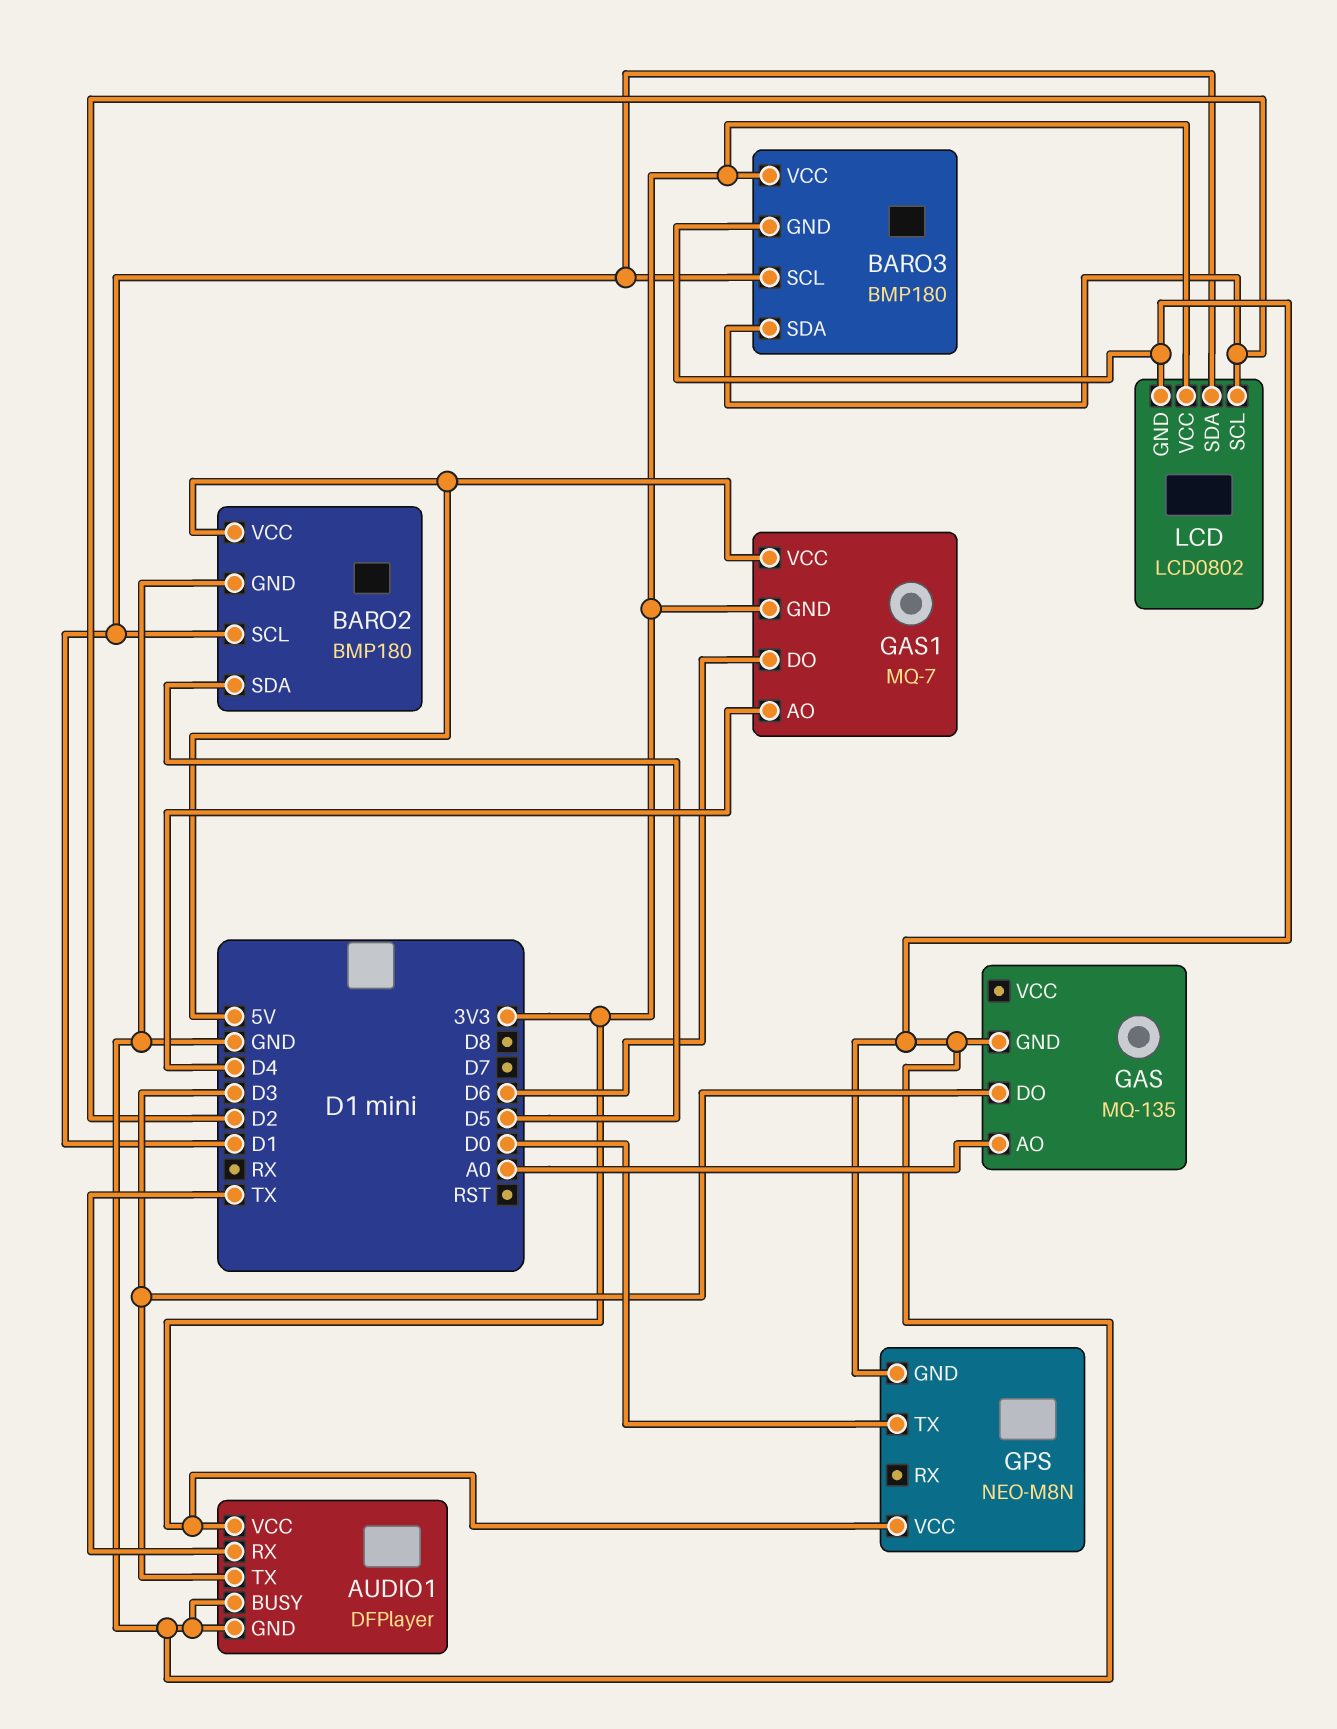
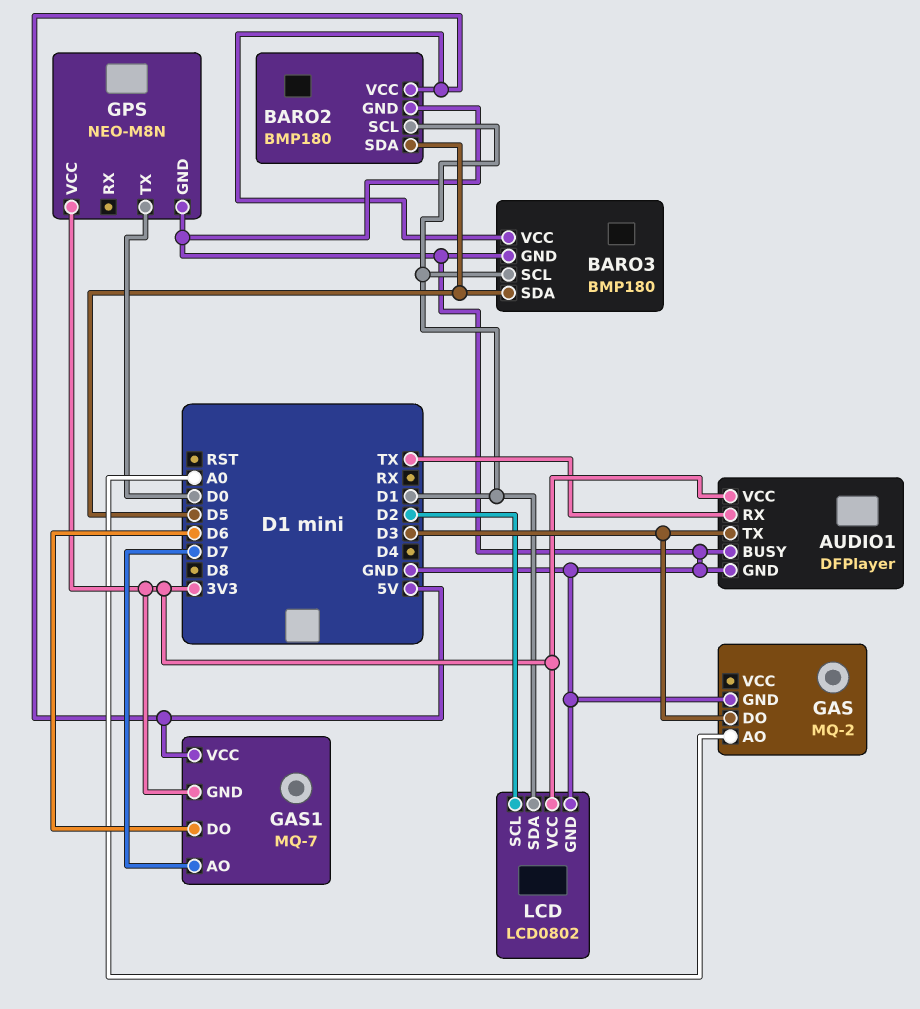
BARO3 pin SDA: D2 -> D5
BARO3 pin VCC: 3V3 -> 5V
GAS: MQ-135 -> MQ-2
GAS1 pin AO: D4 -> D7

